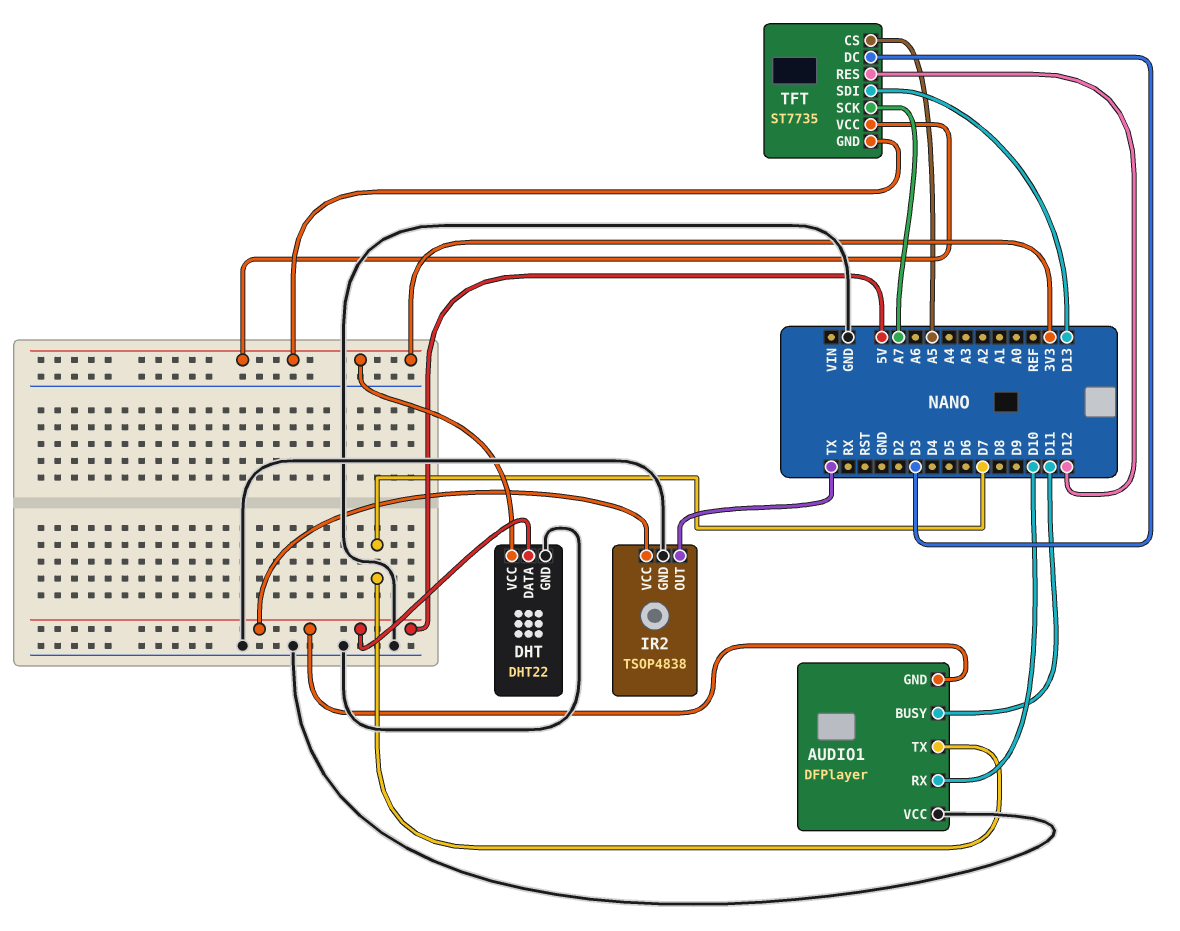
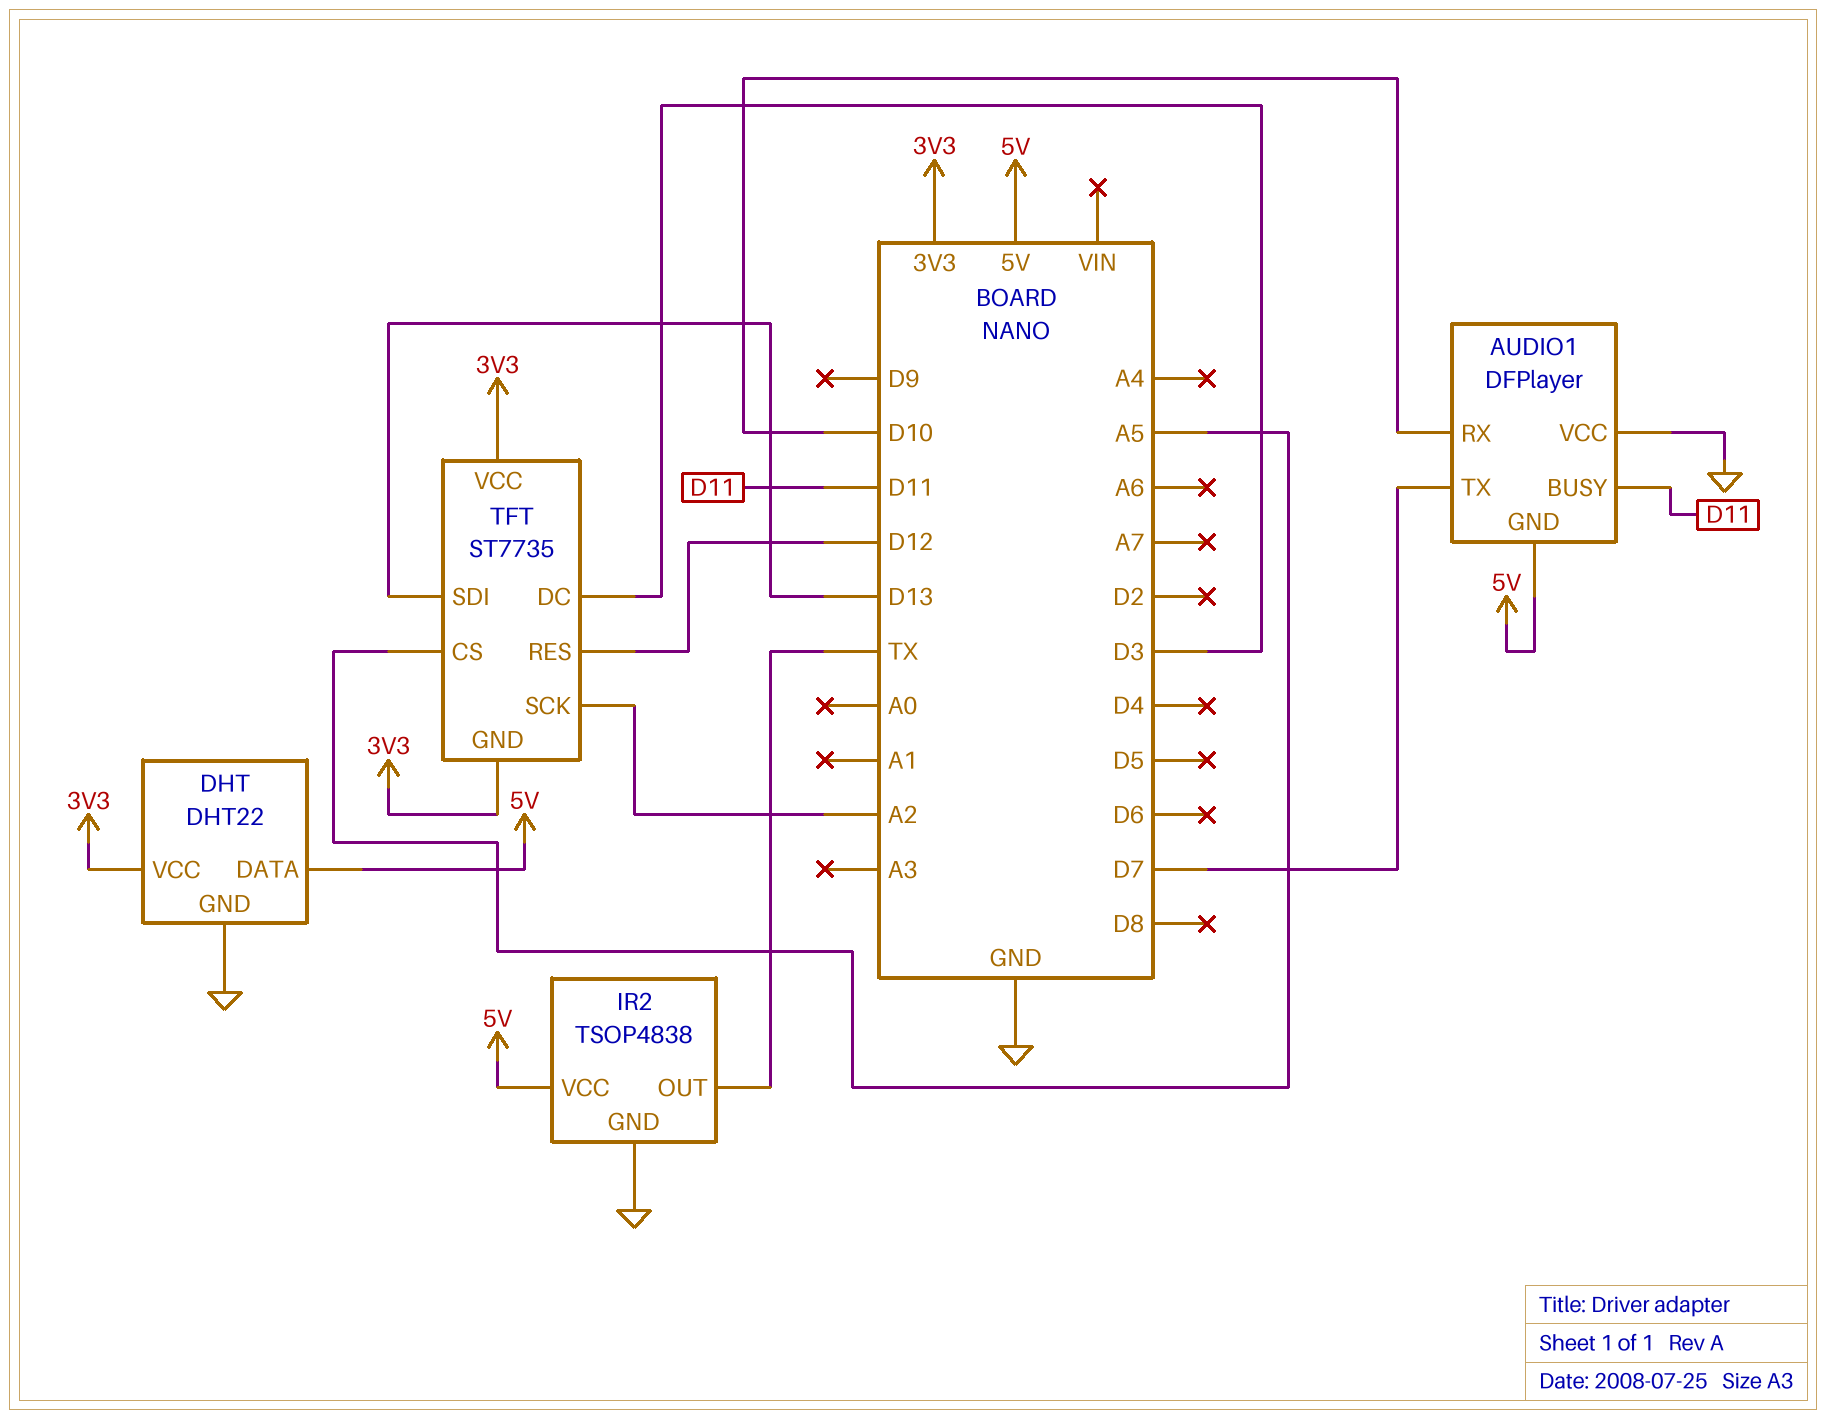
TFT pin SCK: A7 -> A2

